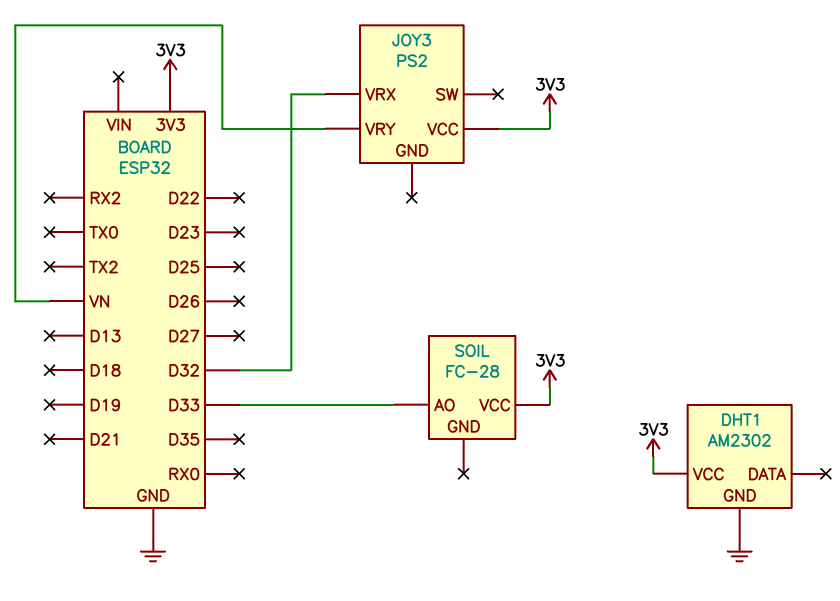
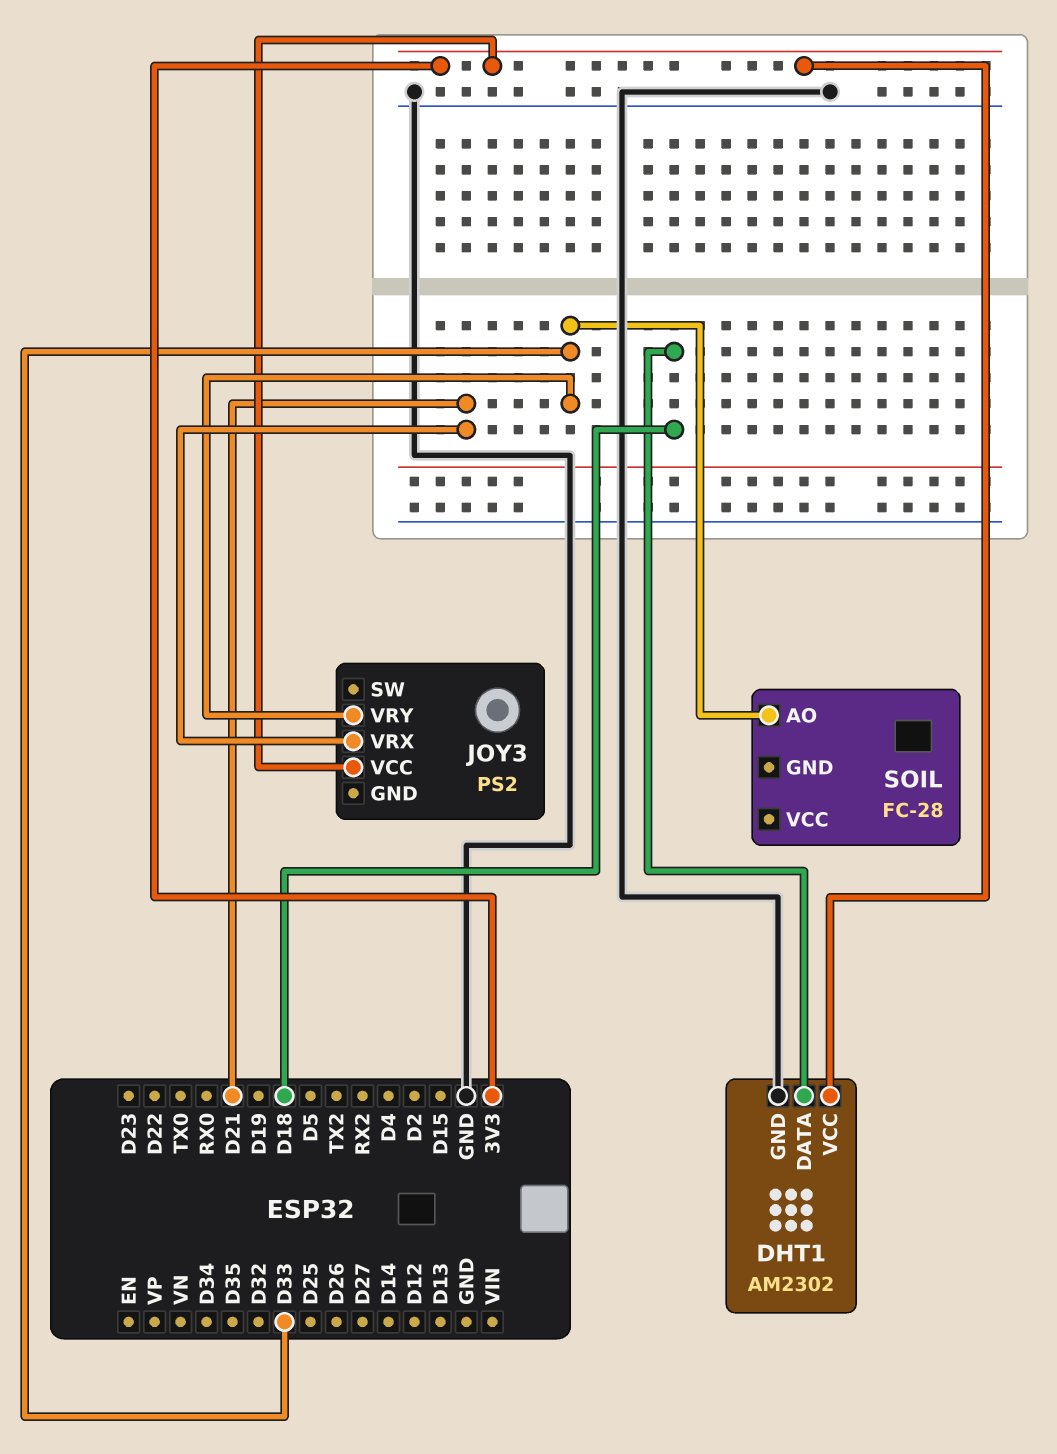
DHT1 pin DATA: none -> D18
JOY3 pin VRX: D32 -> D21
JOY3 pin VRY: VN -> D33
SOIL pin VCC: 3V3 -> none

